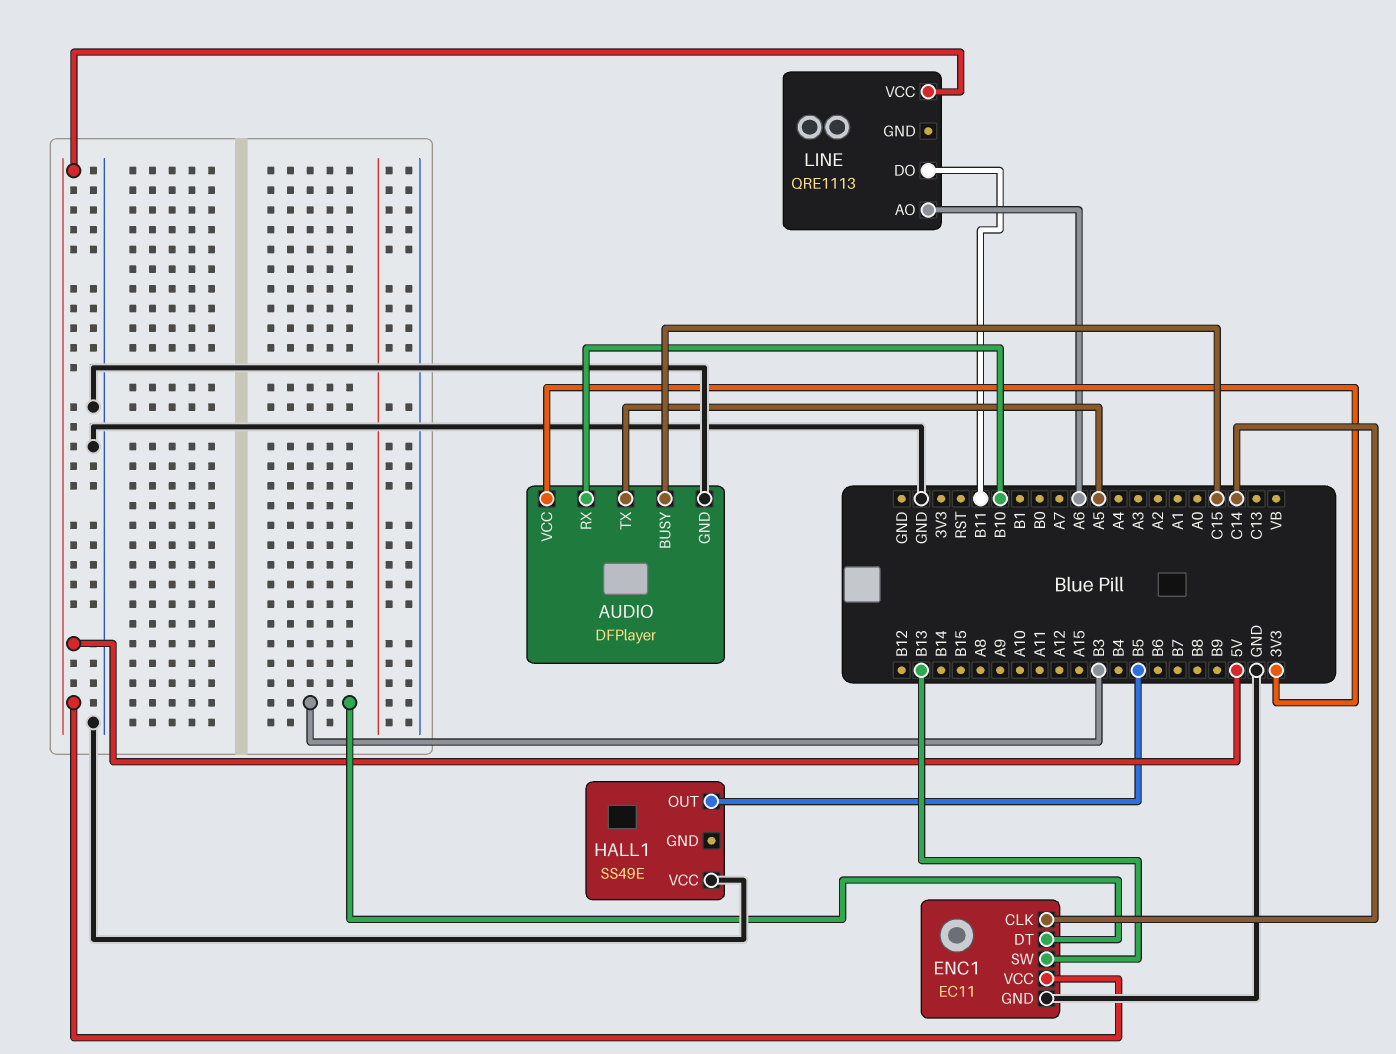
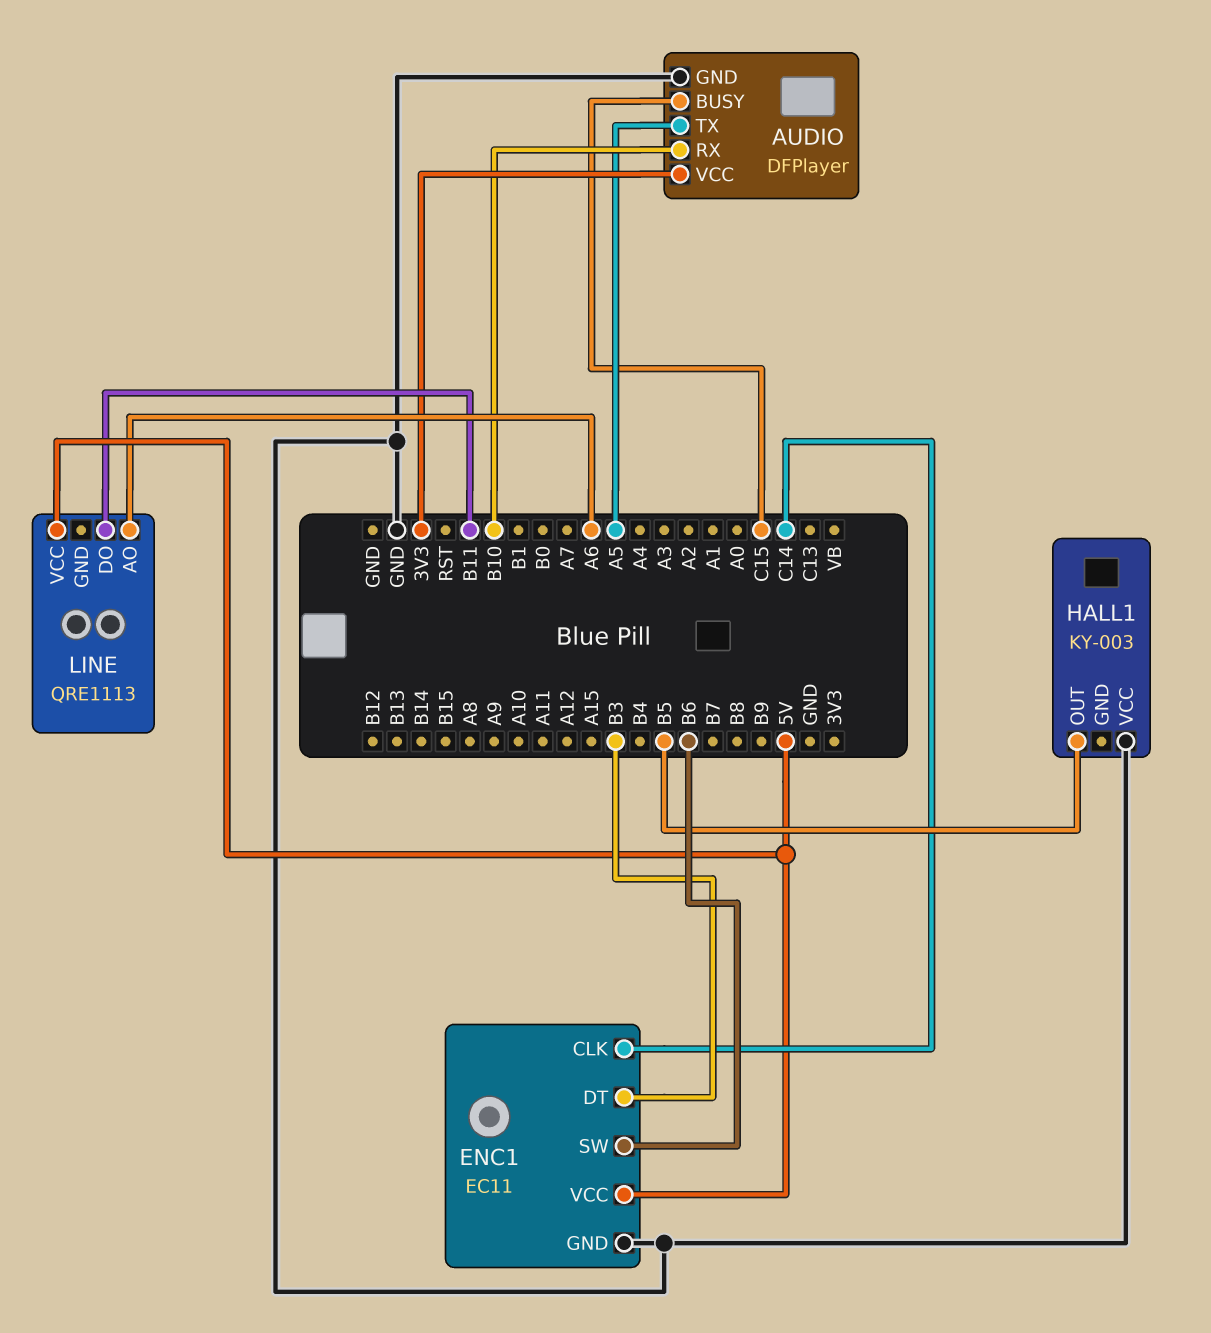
ENC1 pin SW: B13 -> B6
HALL1: SS49E -> KY-003

